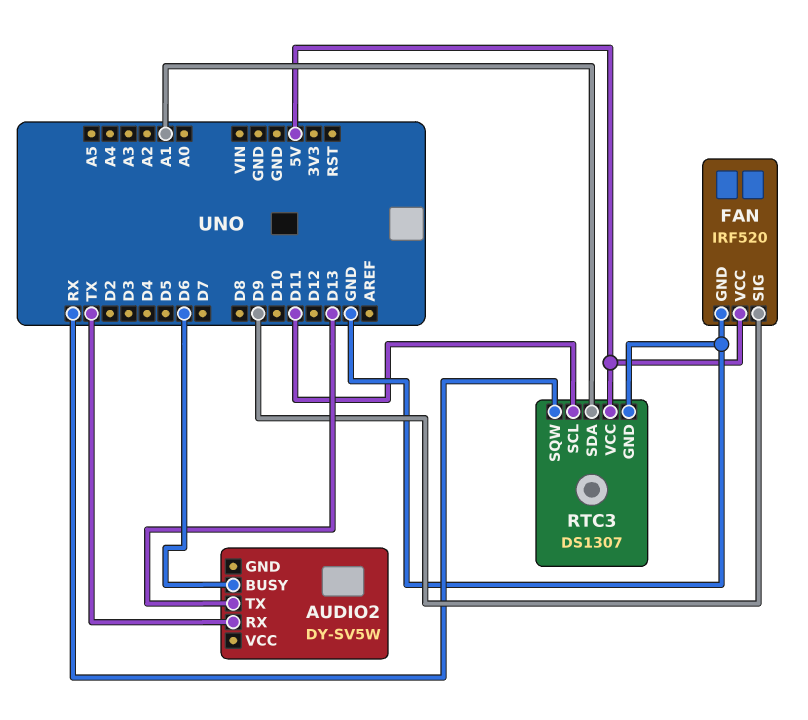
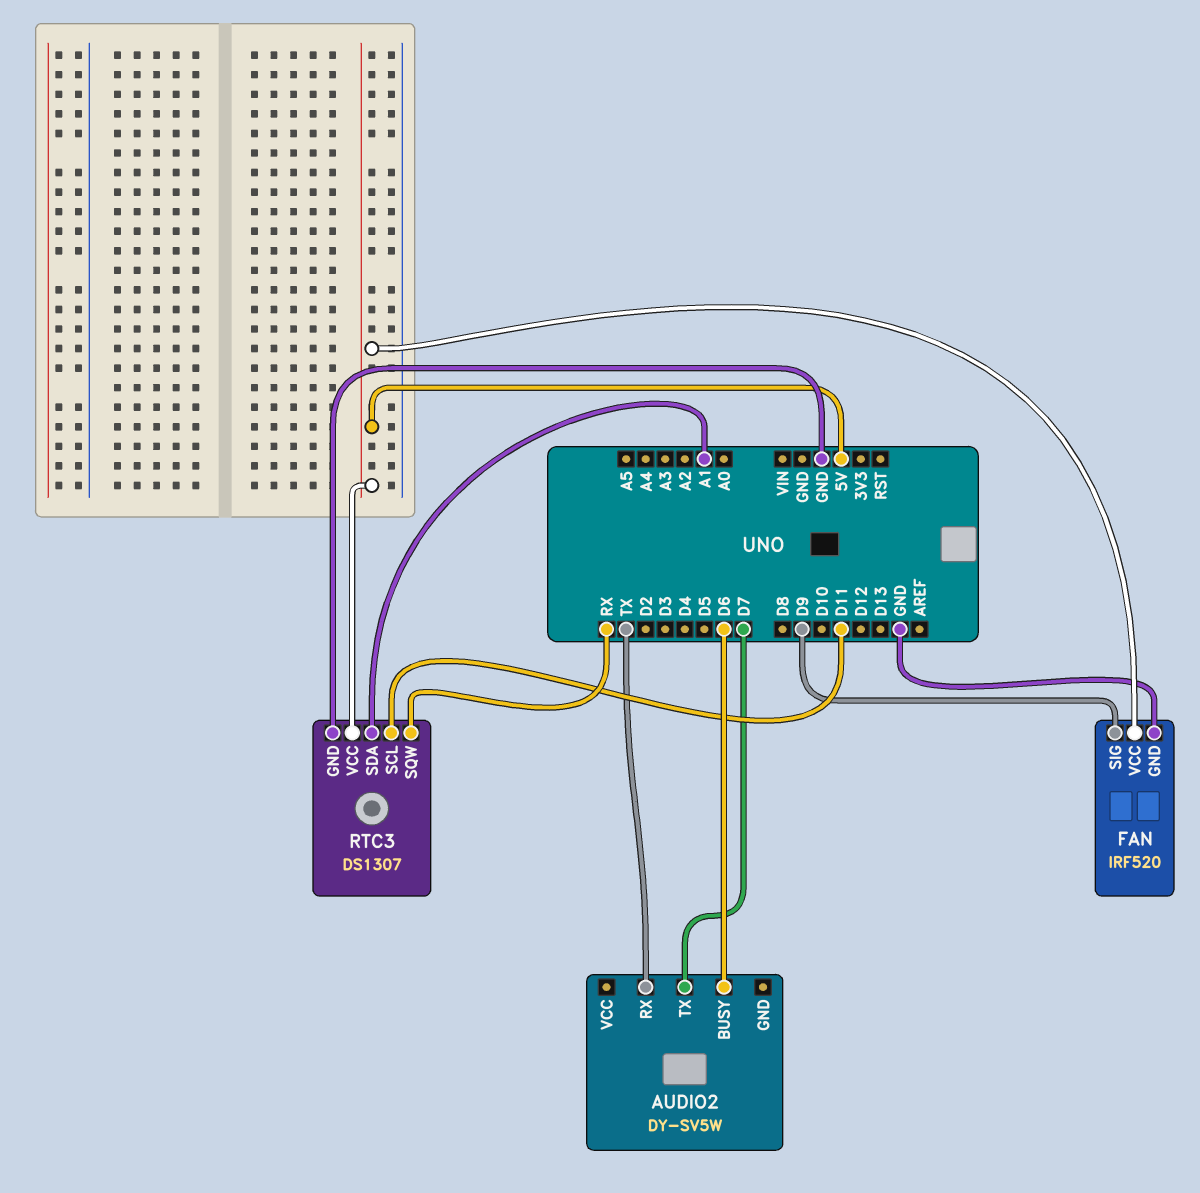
AUDIO2 pin TX: D13 -> D7

